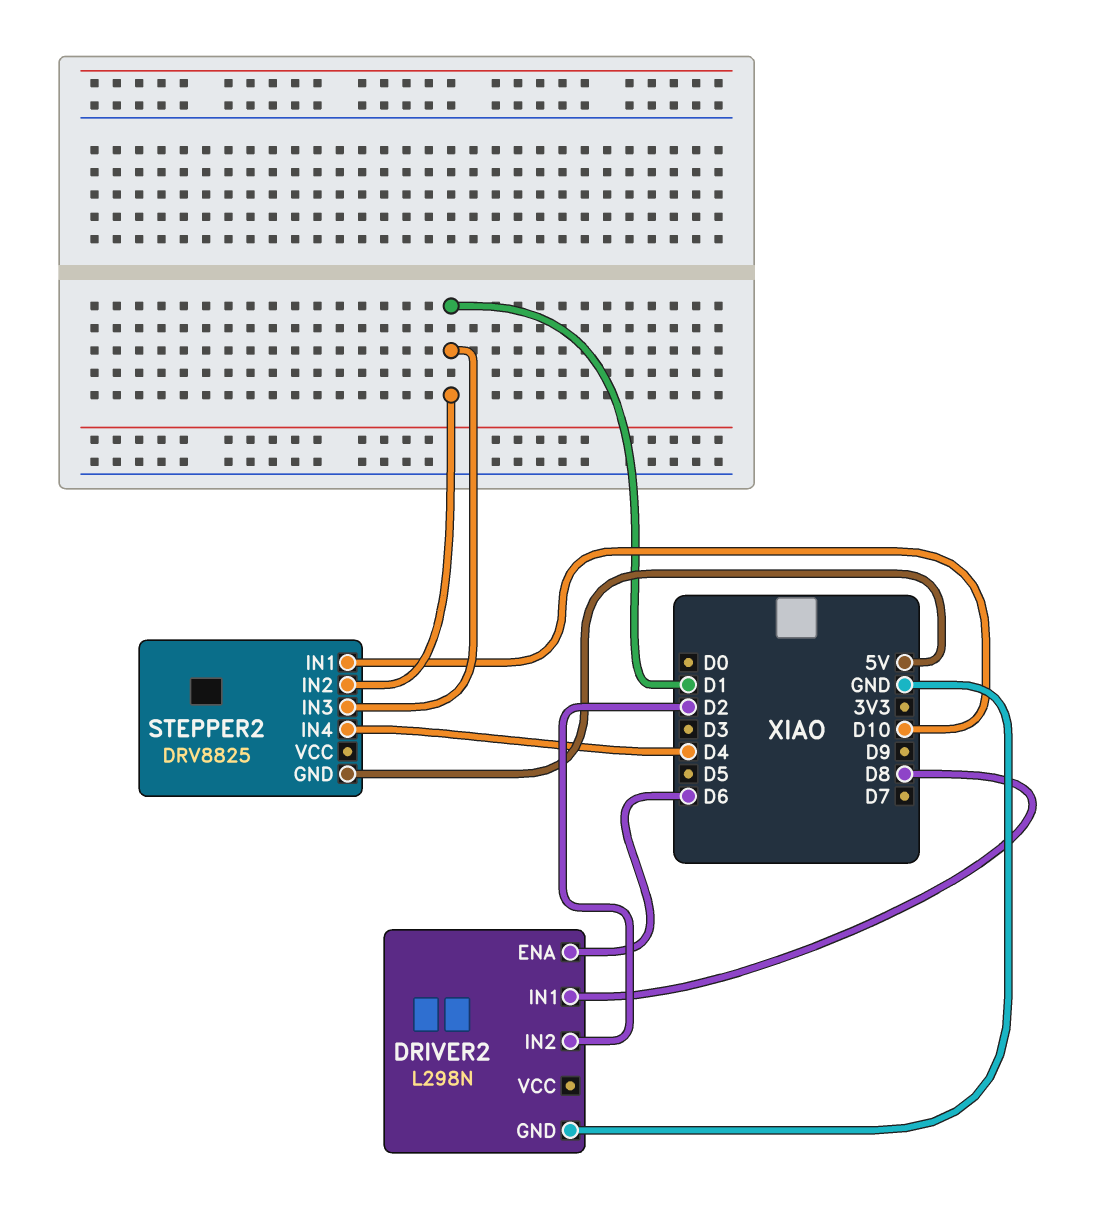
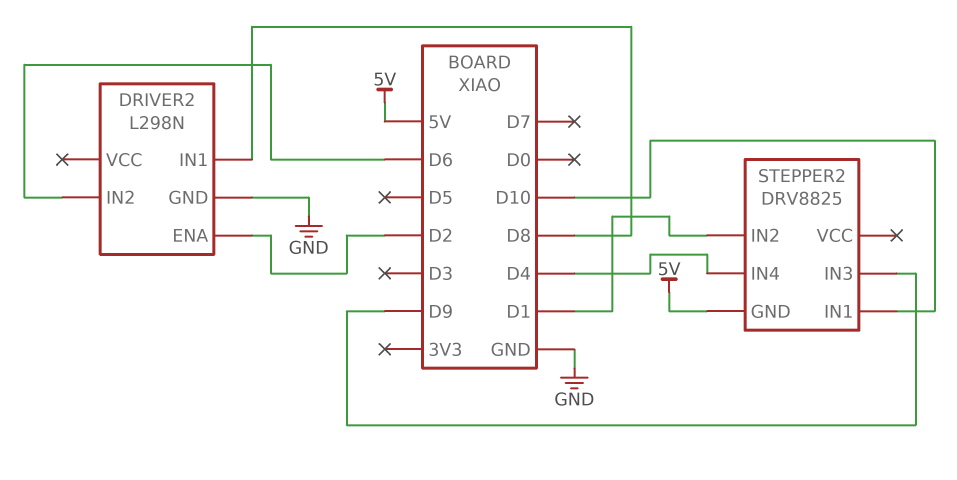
DRIVER2 pin ENA: D6 -> D2
DRIVER2 pin IN2: D2 -> D6
STEPPER2 pin IN3: D1 -> D9

